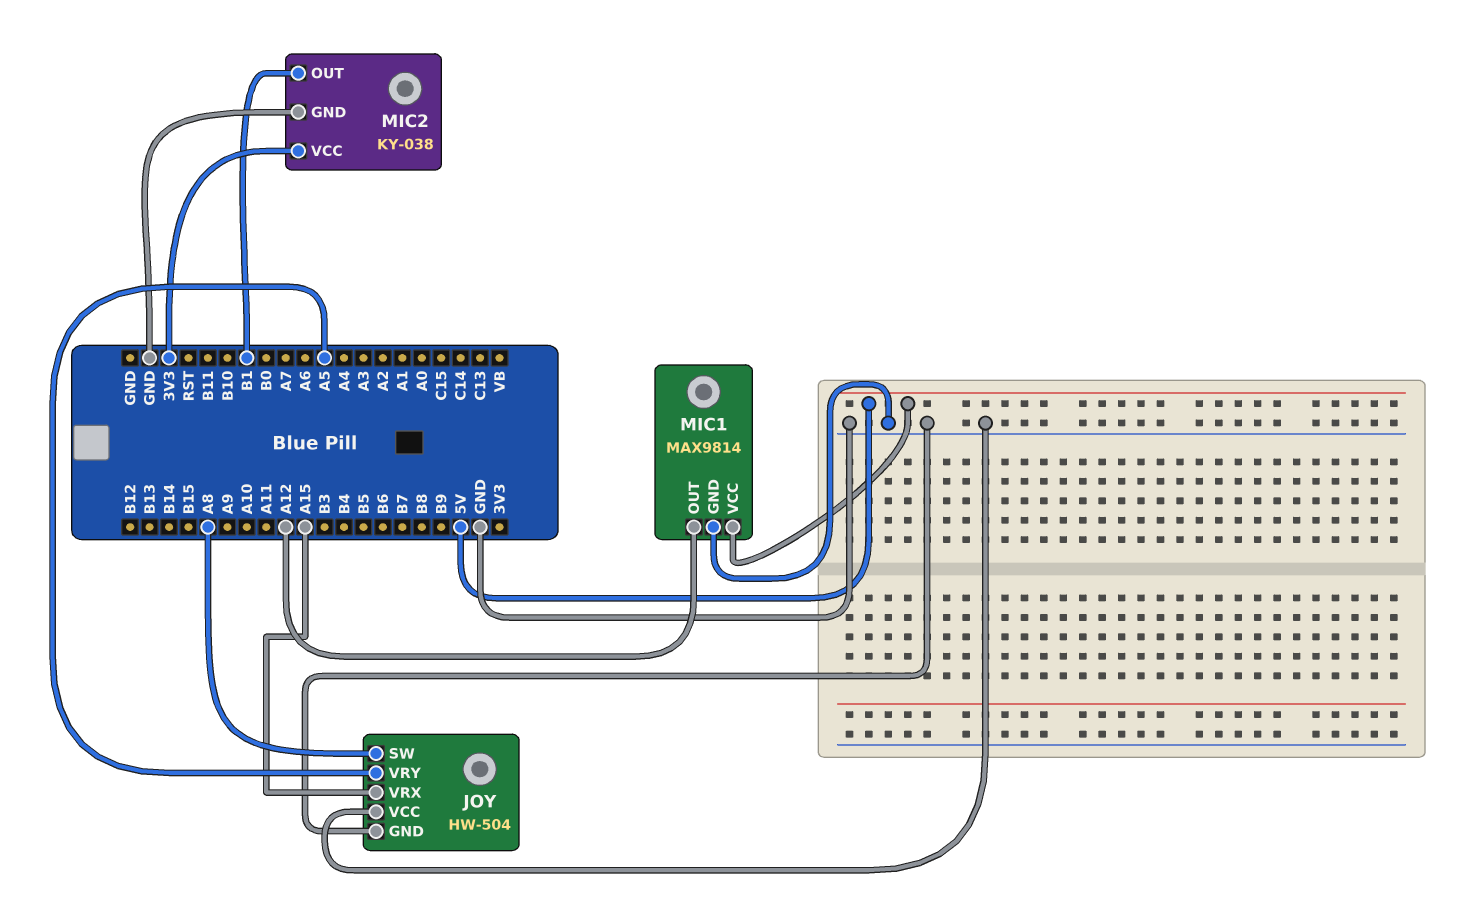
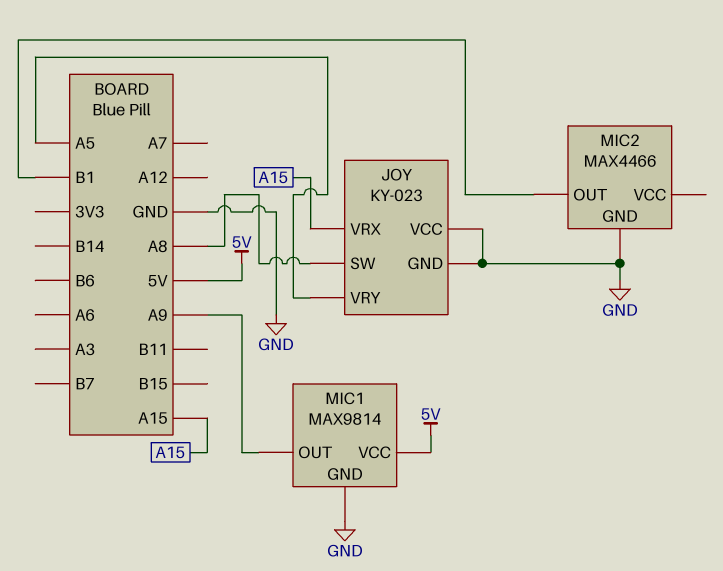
JOY: HW-504 -> KY-023
MIC1 pin OUT: A12 -> A9
MIC2: KY-038 -> MAX4466
MIC2 pin VCC: 3V3 -> none

